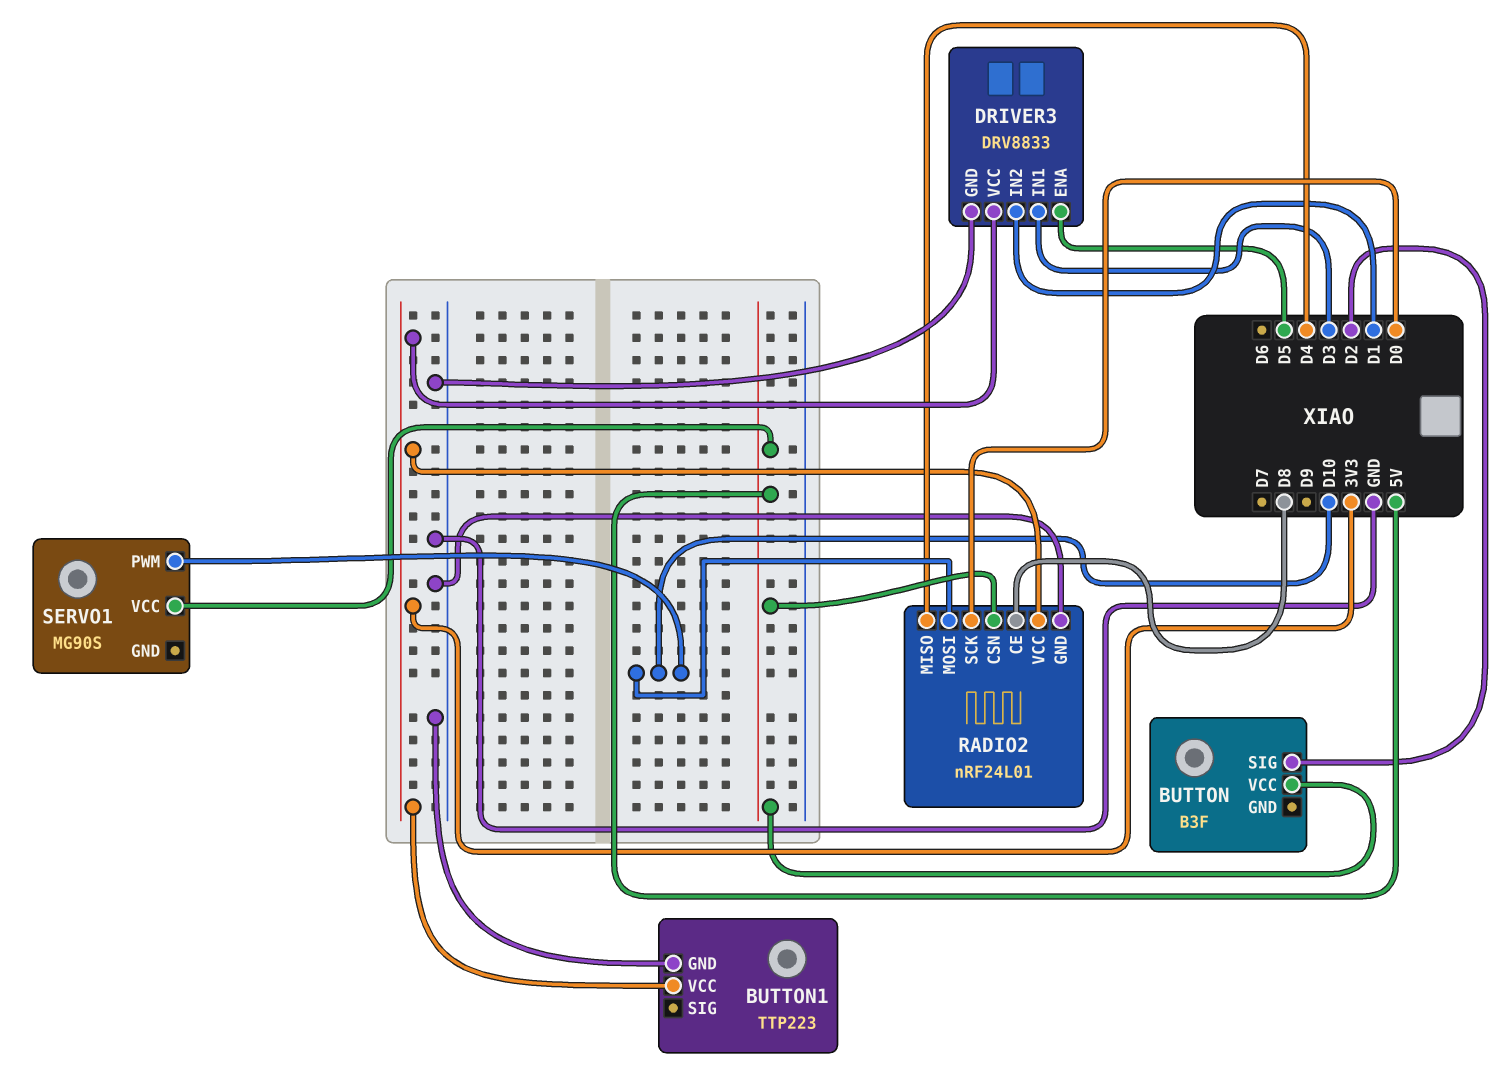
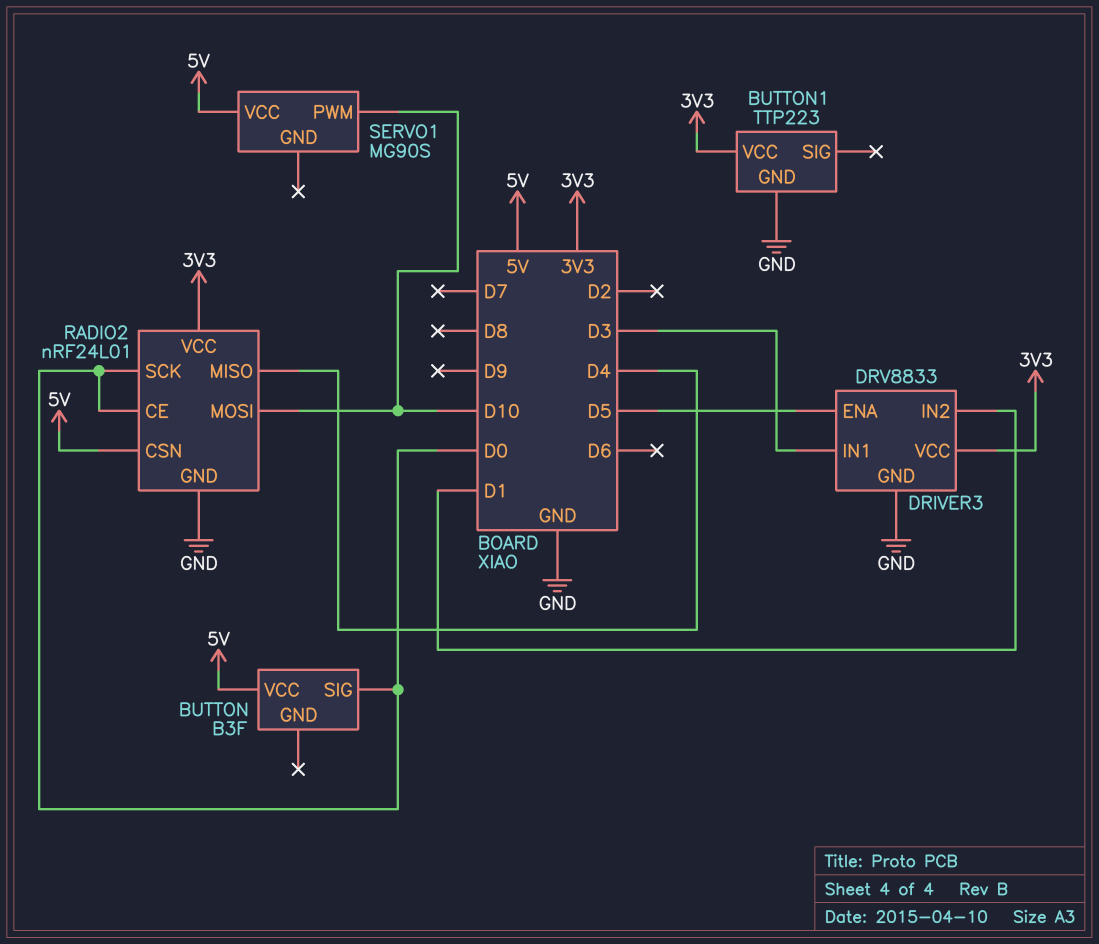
BUTTON pin SIG: D2 -> D0
RADIO2 pin CE: D8 -> D0

